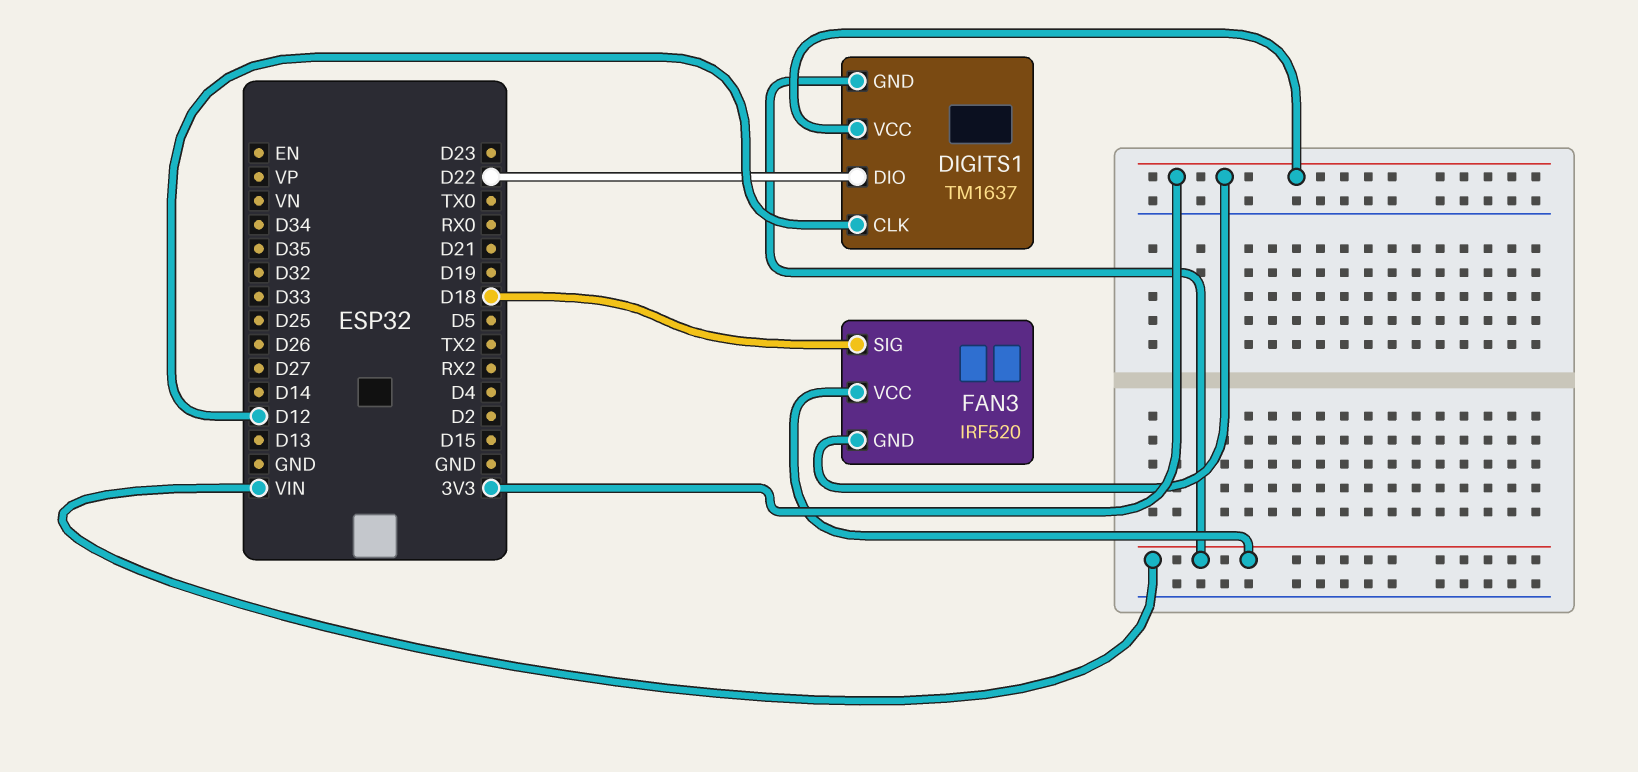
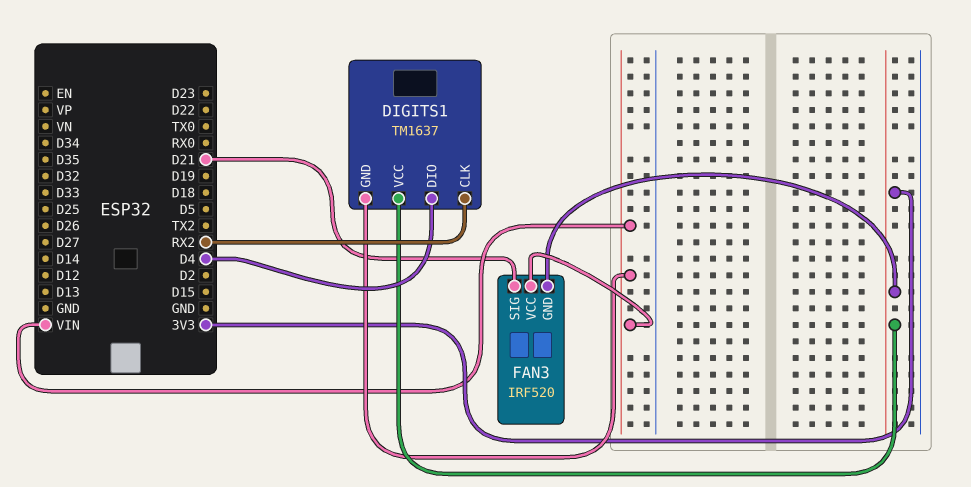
DIGITS1 pin CLK: D12 -> RX2
DIGITS1 pin DIO: D22 -> D4
FAN3 pin SIG: D18 -> D21

